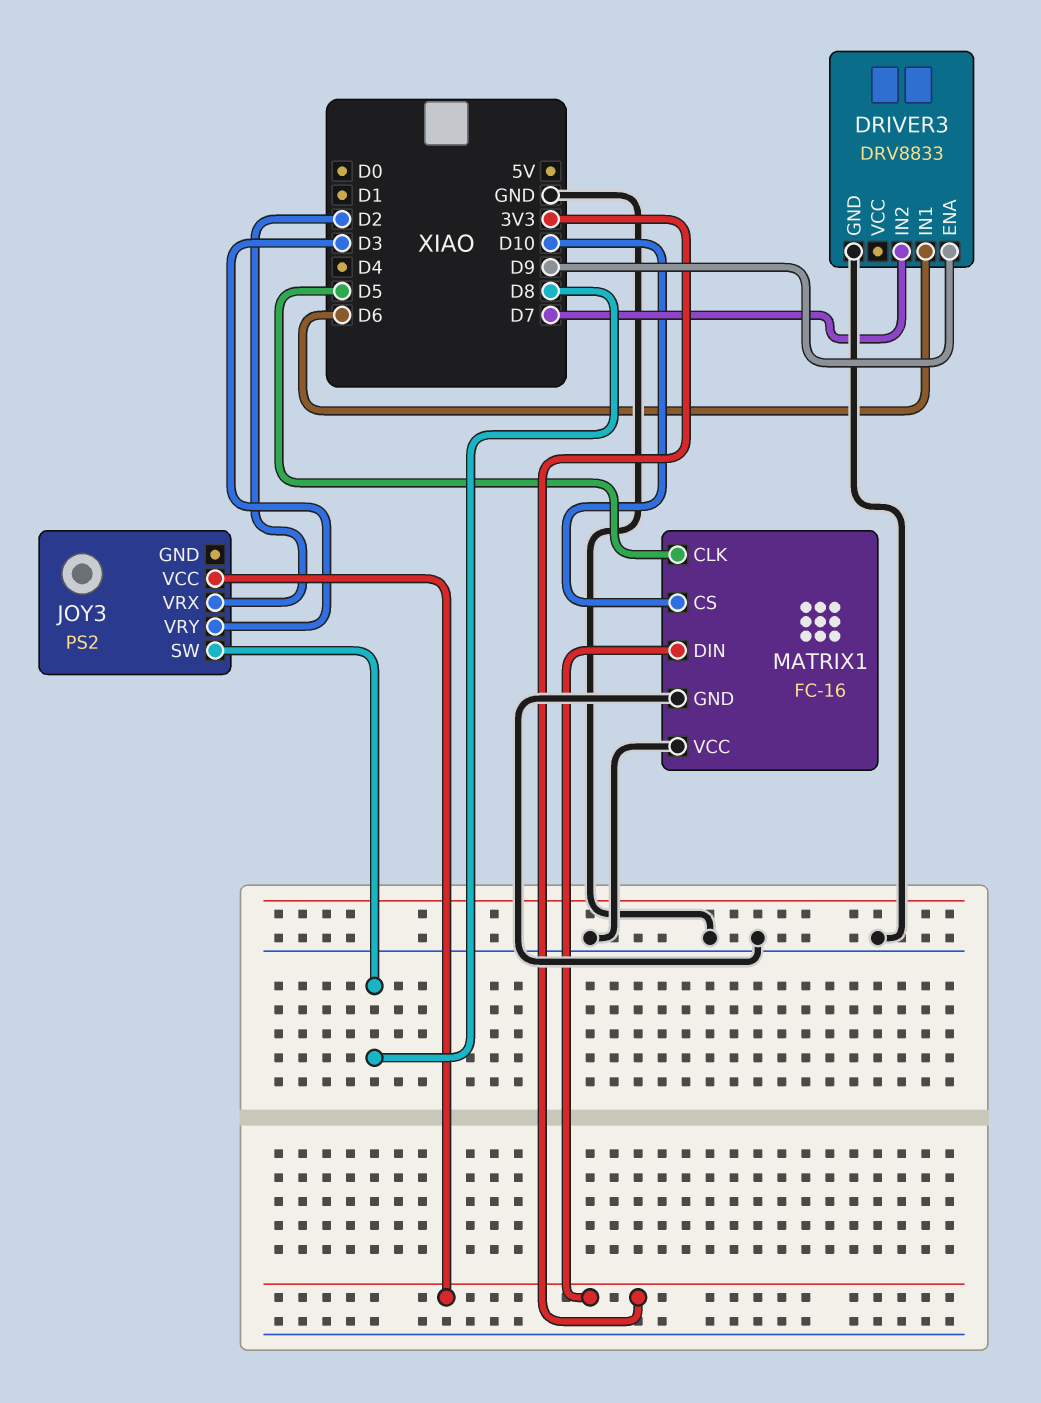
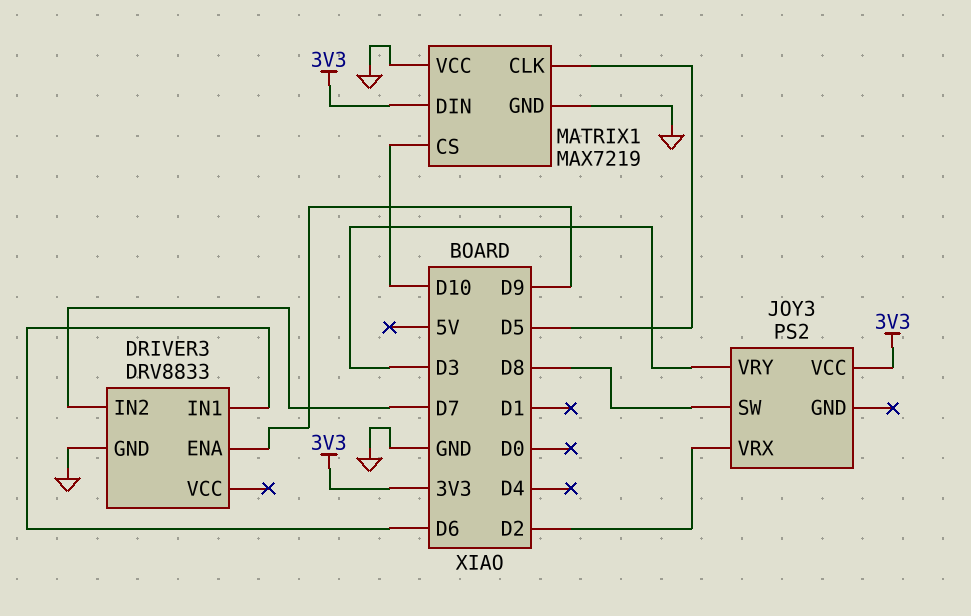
MATRIX1: FC-16 -> MAX7219

